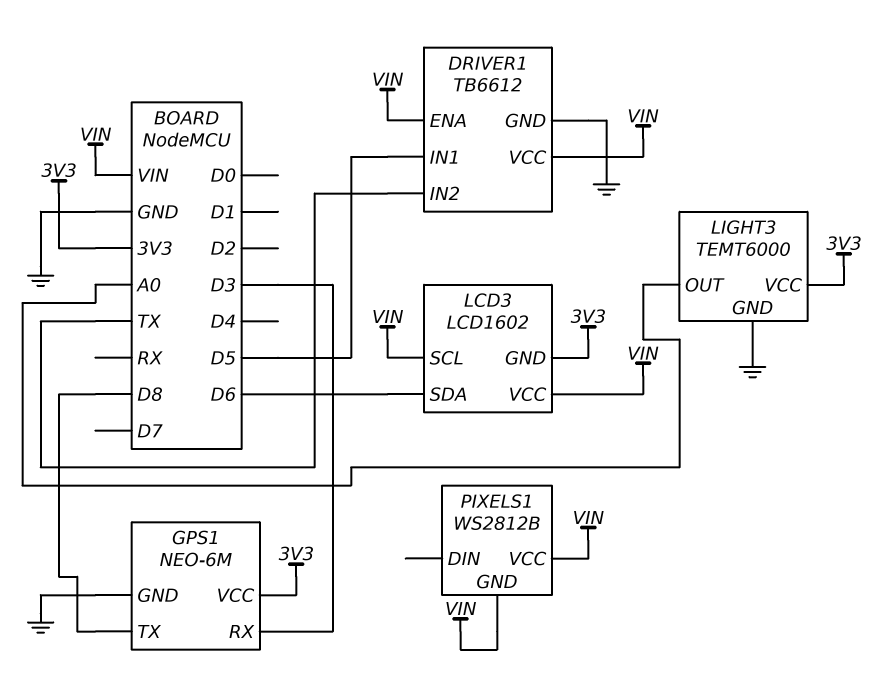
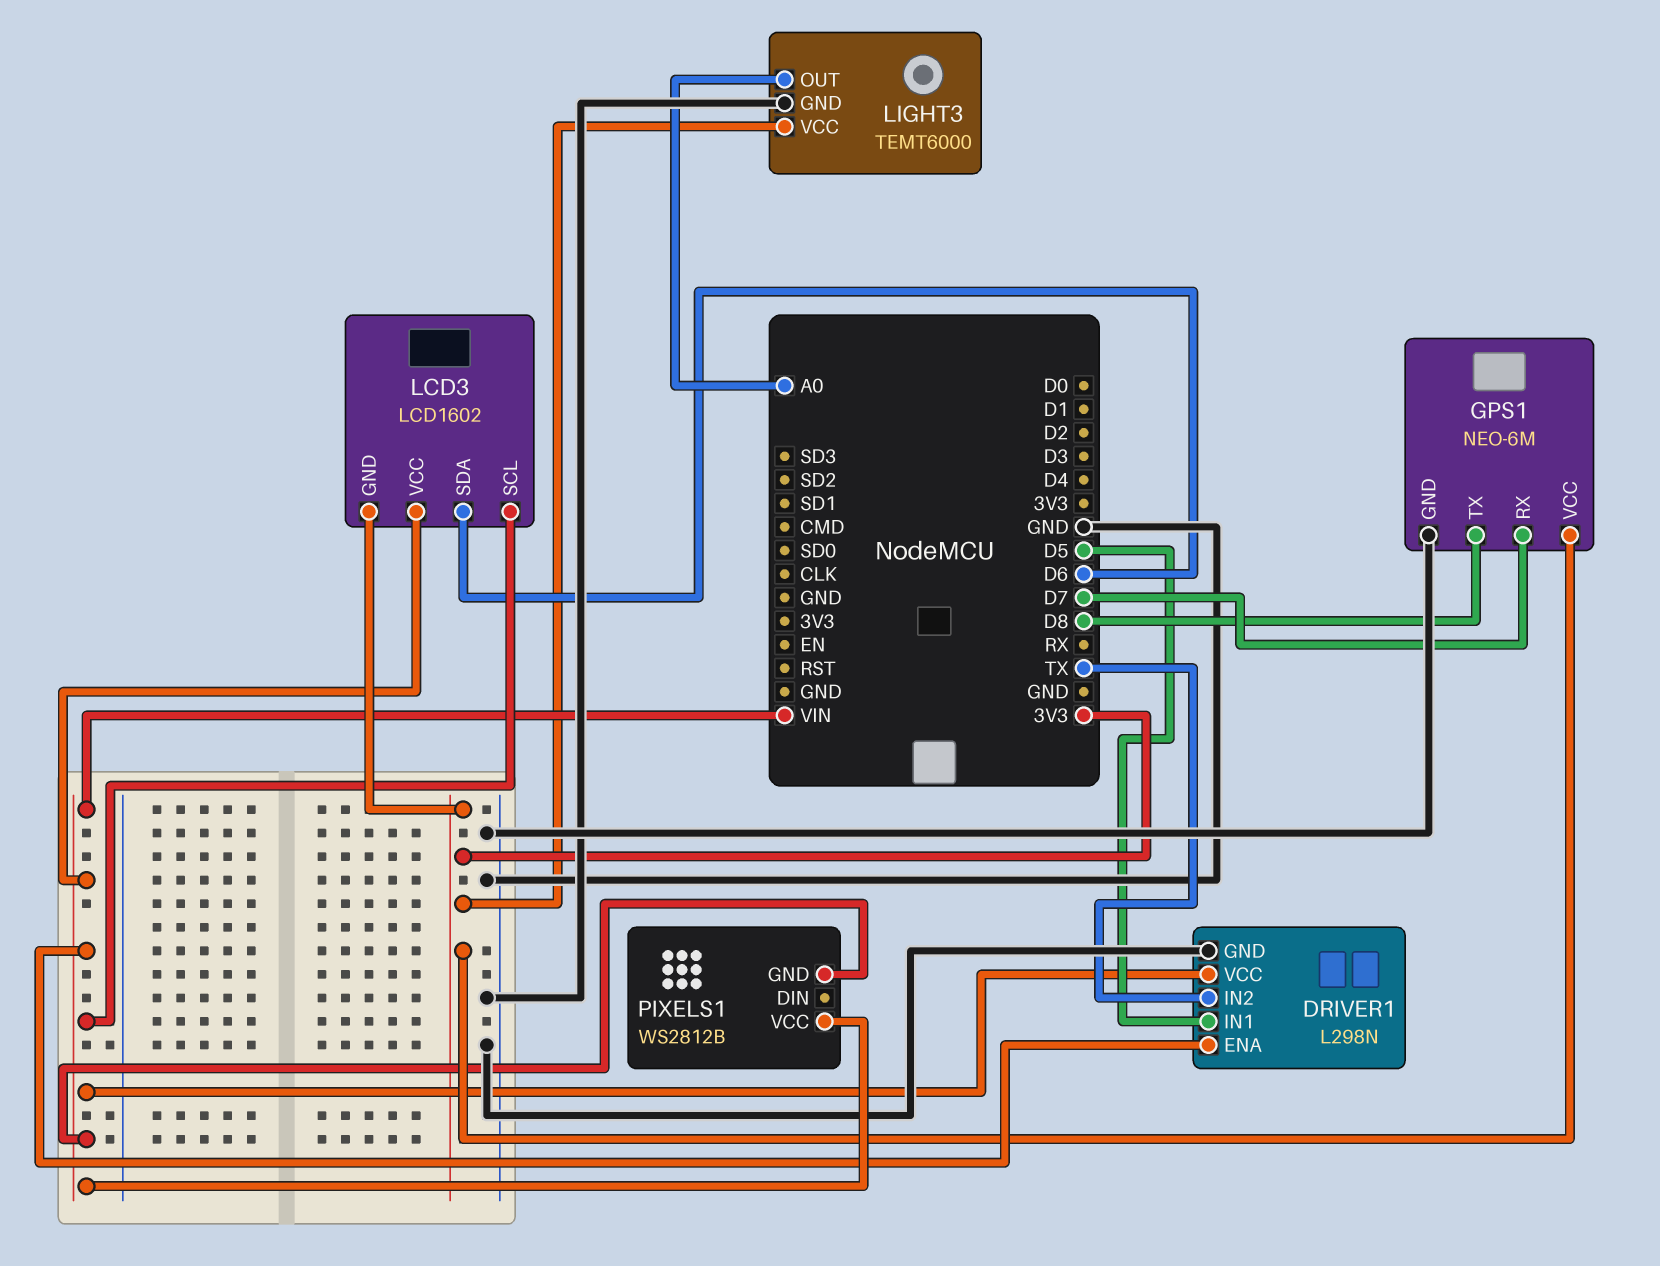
DRIVER1: TB6612 -> L298N
GPS1 pin RX: D3 -> D7

